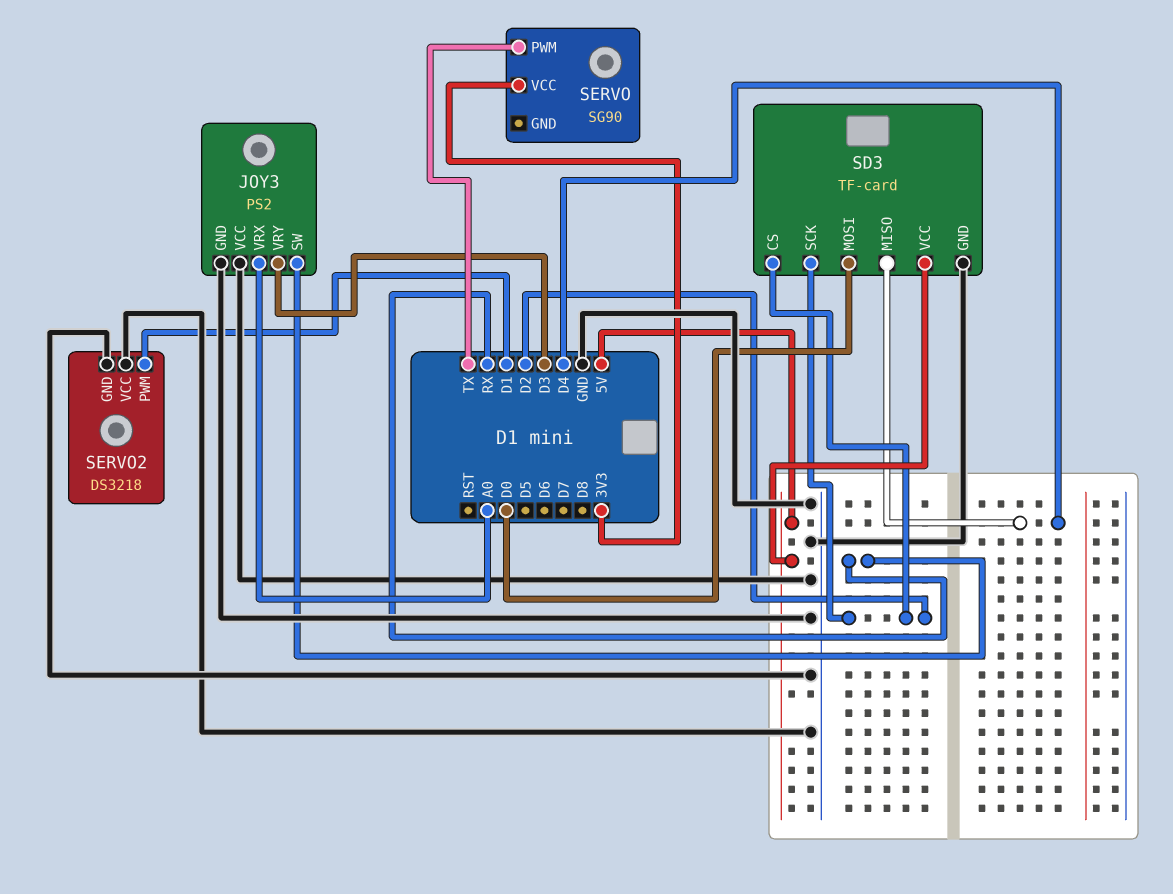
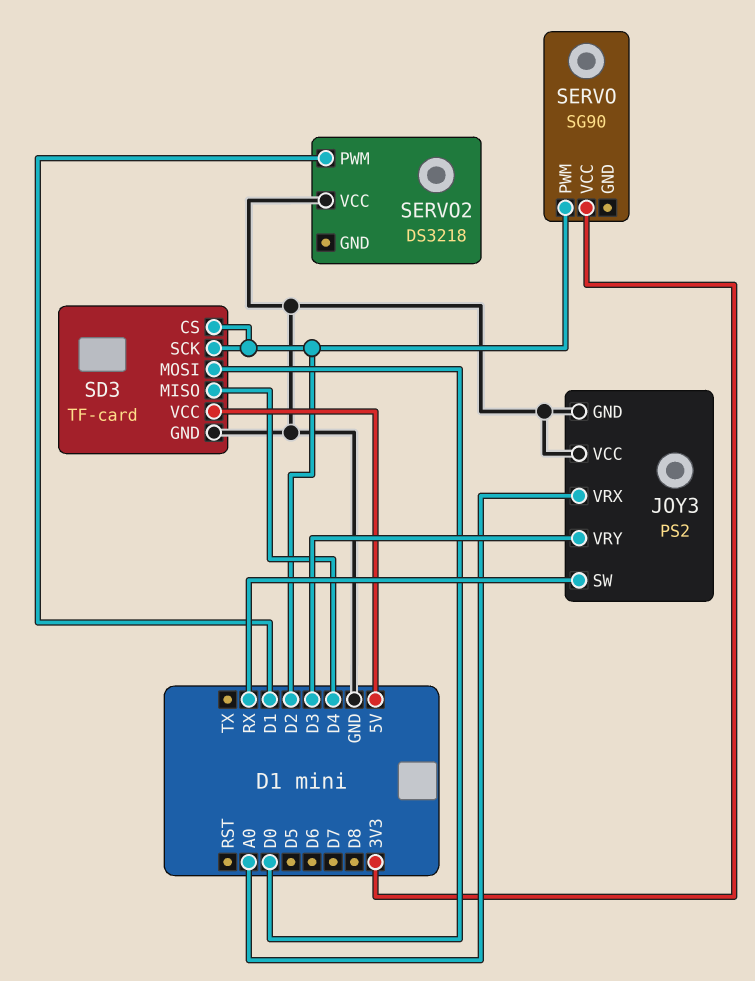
SERVO pin PWM: TX -> D2
SERVO2 pin GND: GND -> none

